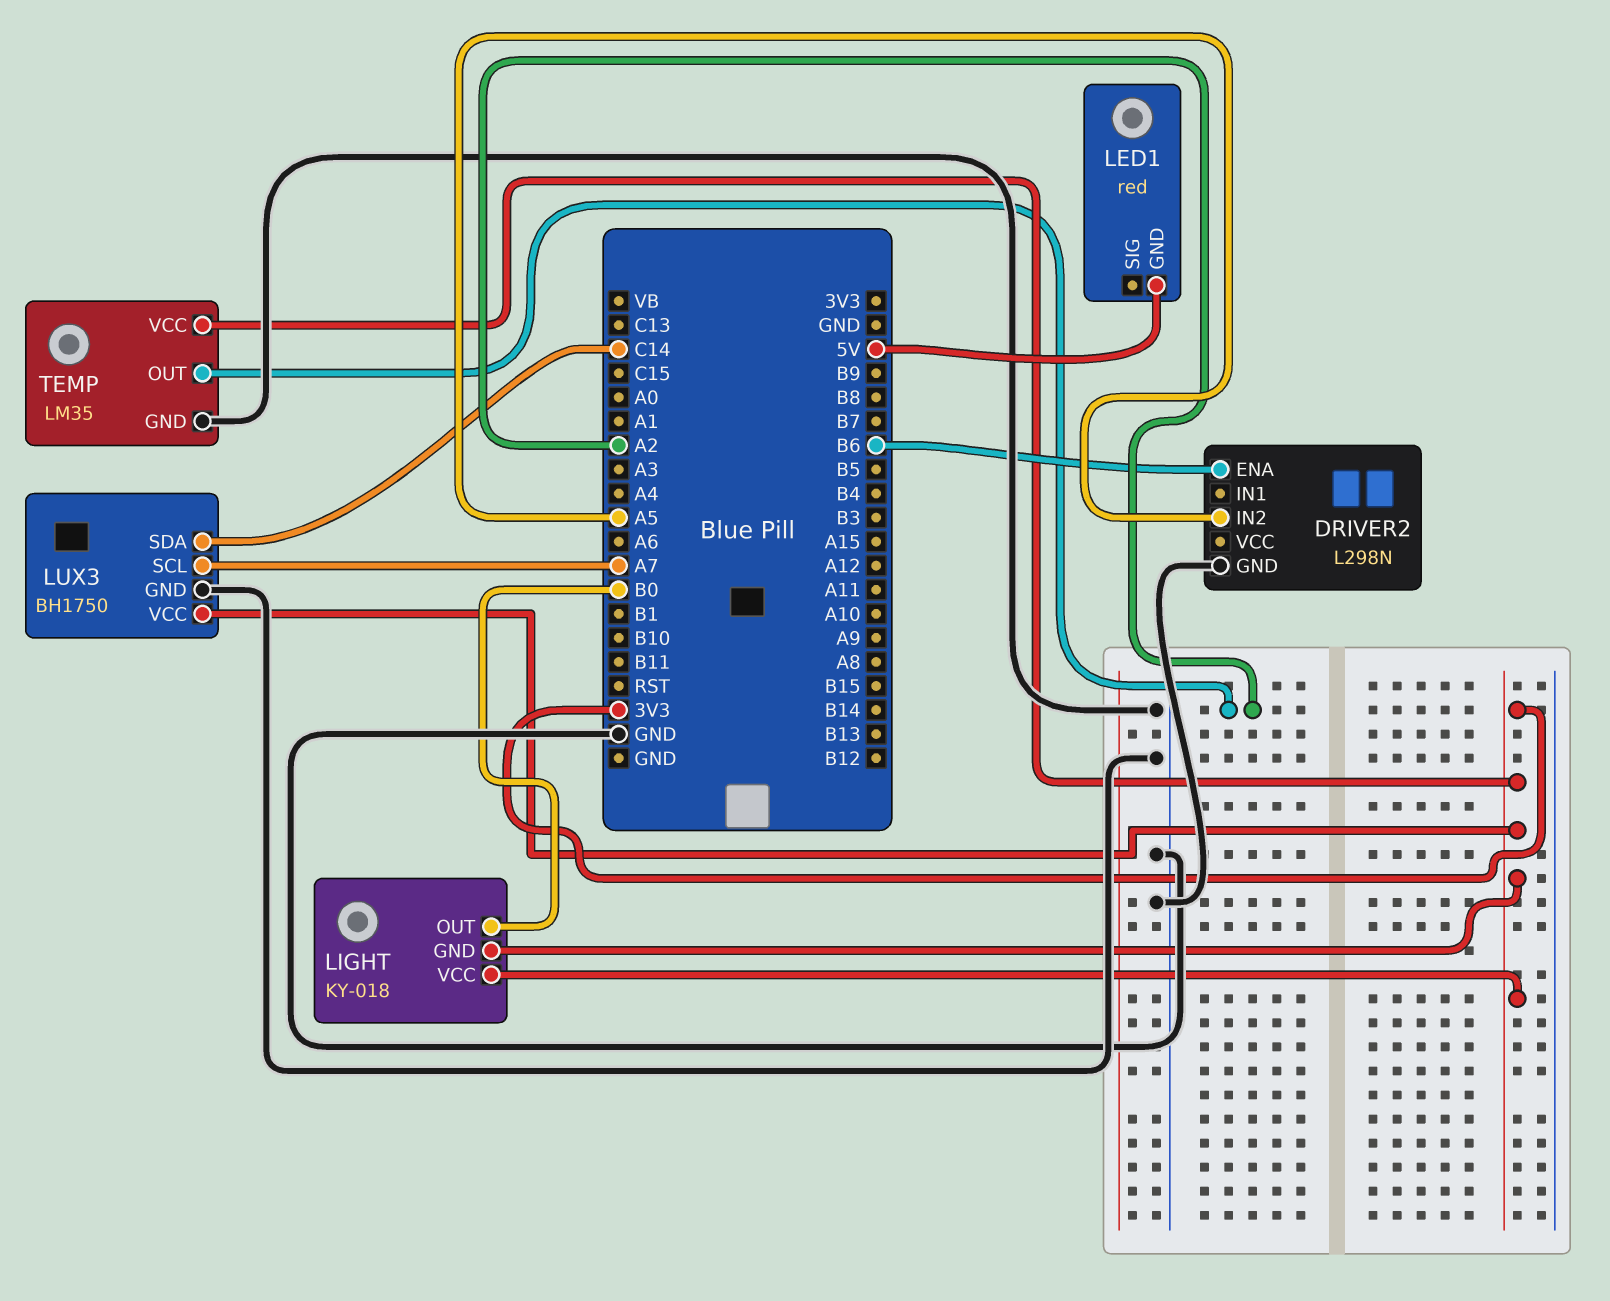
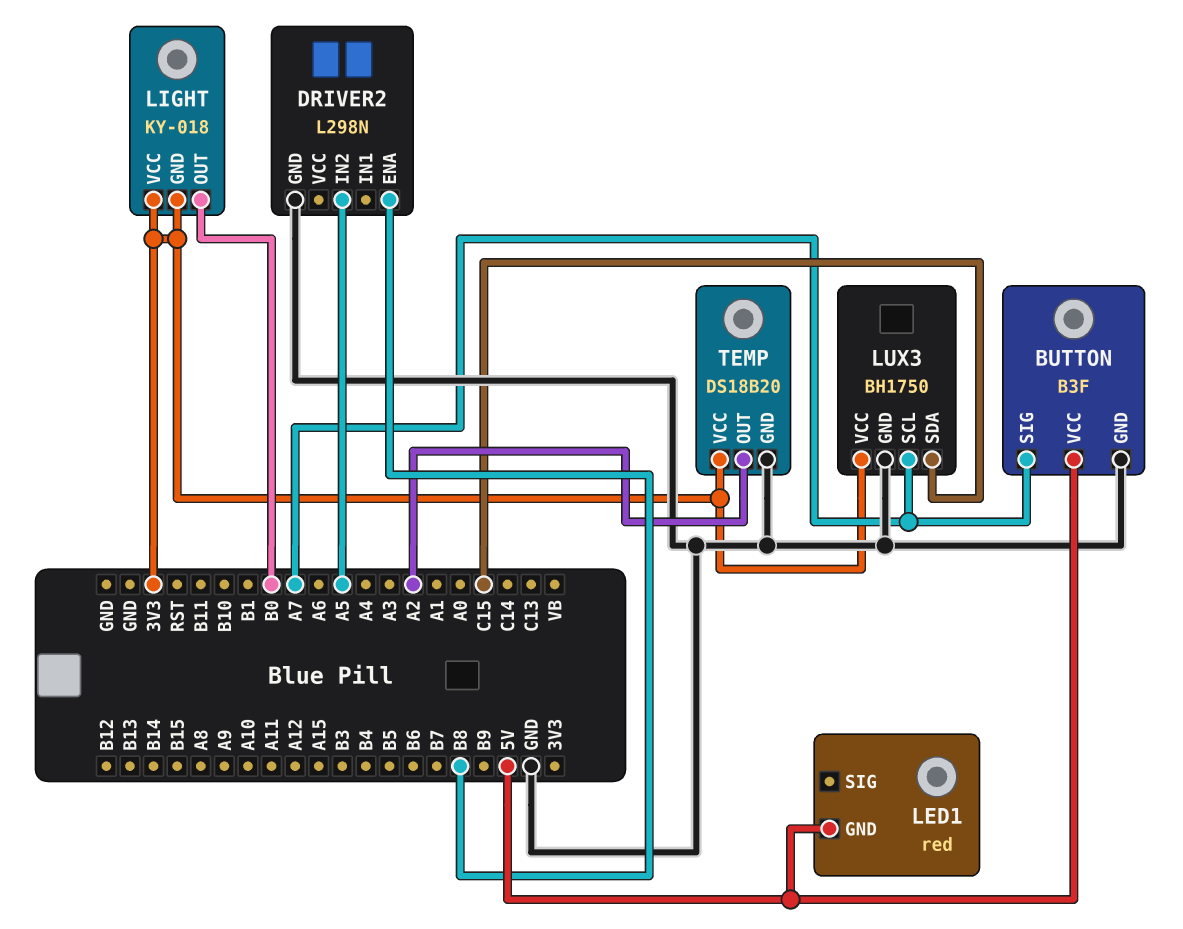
BUTTON: none -> B3F
BUTTON pin GND: none -> GND
BUTTON pin SIG: none -> A7
BUTTON pin VCC: none -> 5V
DRIVER2 pin ENA: B6 -> B8
LUX3 pin SDA: C14 -> C15
TEMP: LM35 -> DS18B20

